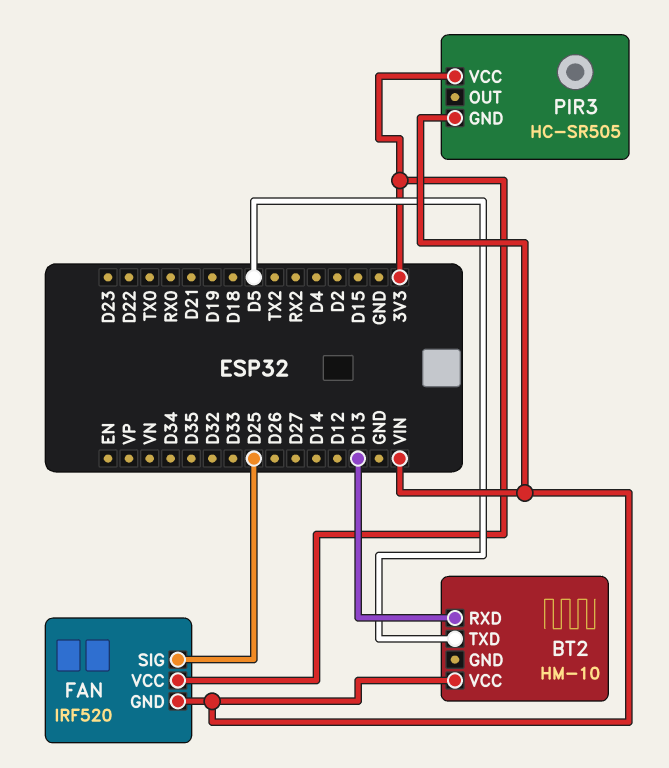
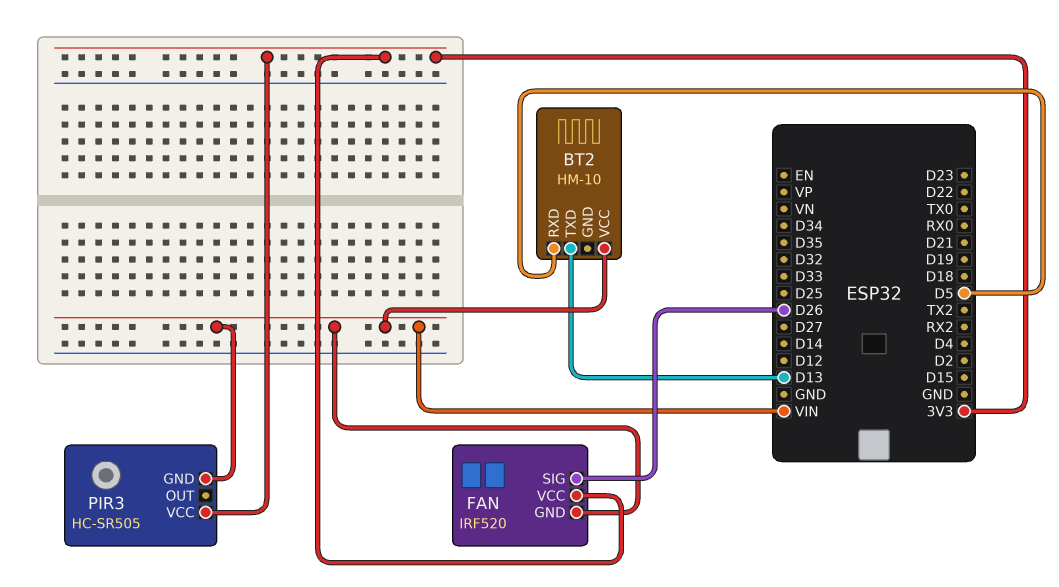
BT2 pin RXD: D13 -> D5
BT2 pin TXD: D5 -> D13
FAN pin SIG: D25 -> D26

